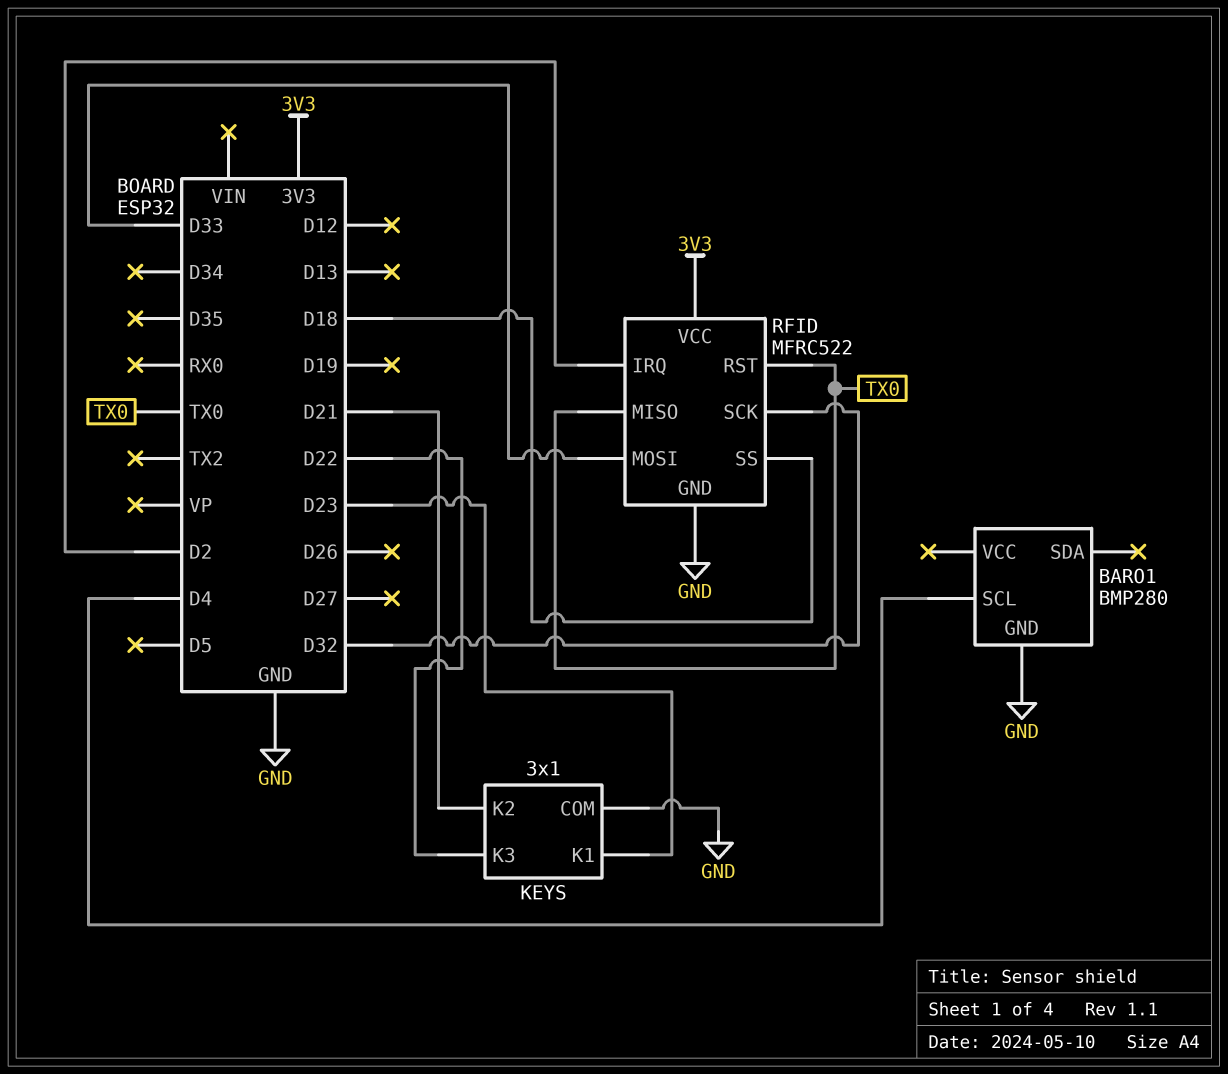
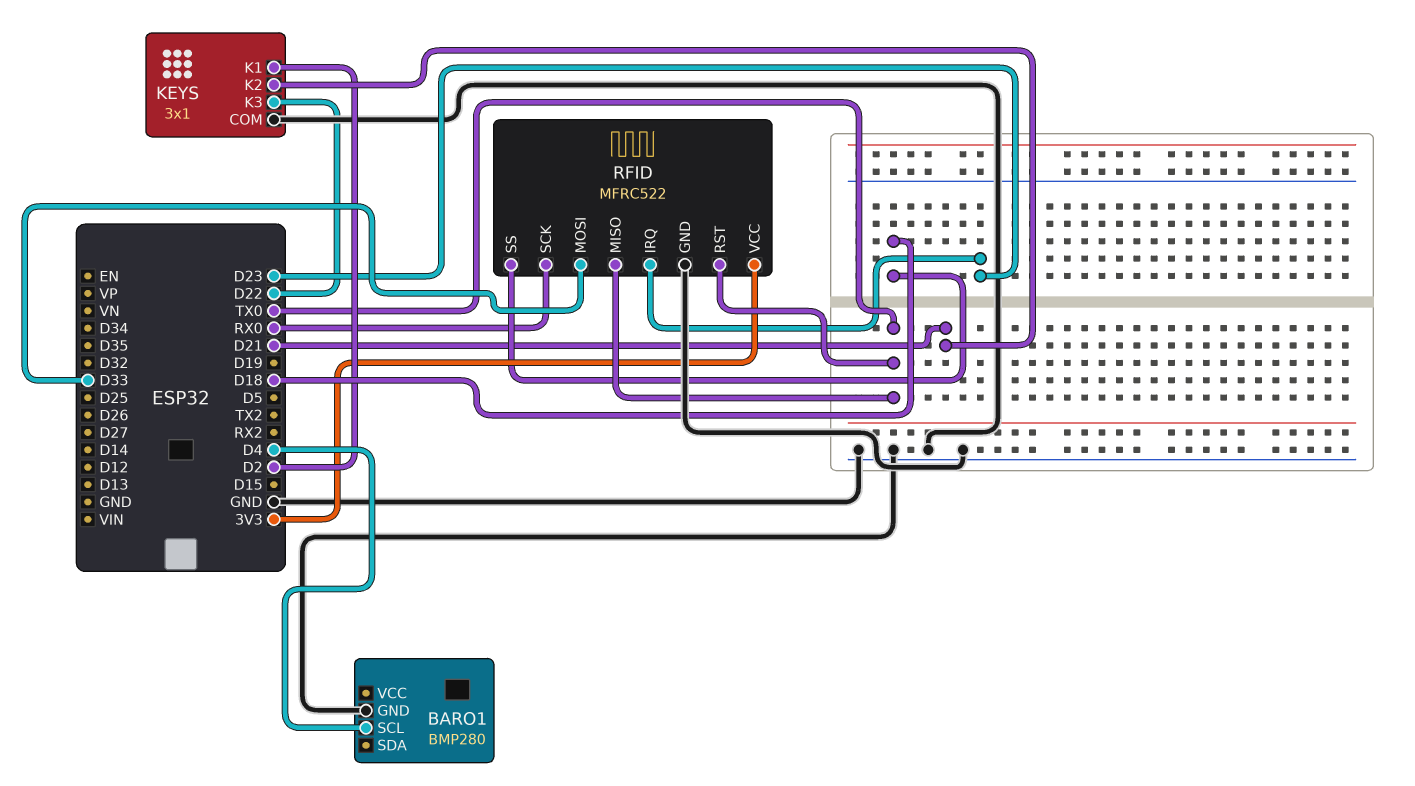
KEYS pin K1: D23 -> D2
RFID pin IRQ: D2 -> D23
RFID pin SCK: D32 -> RX0

